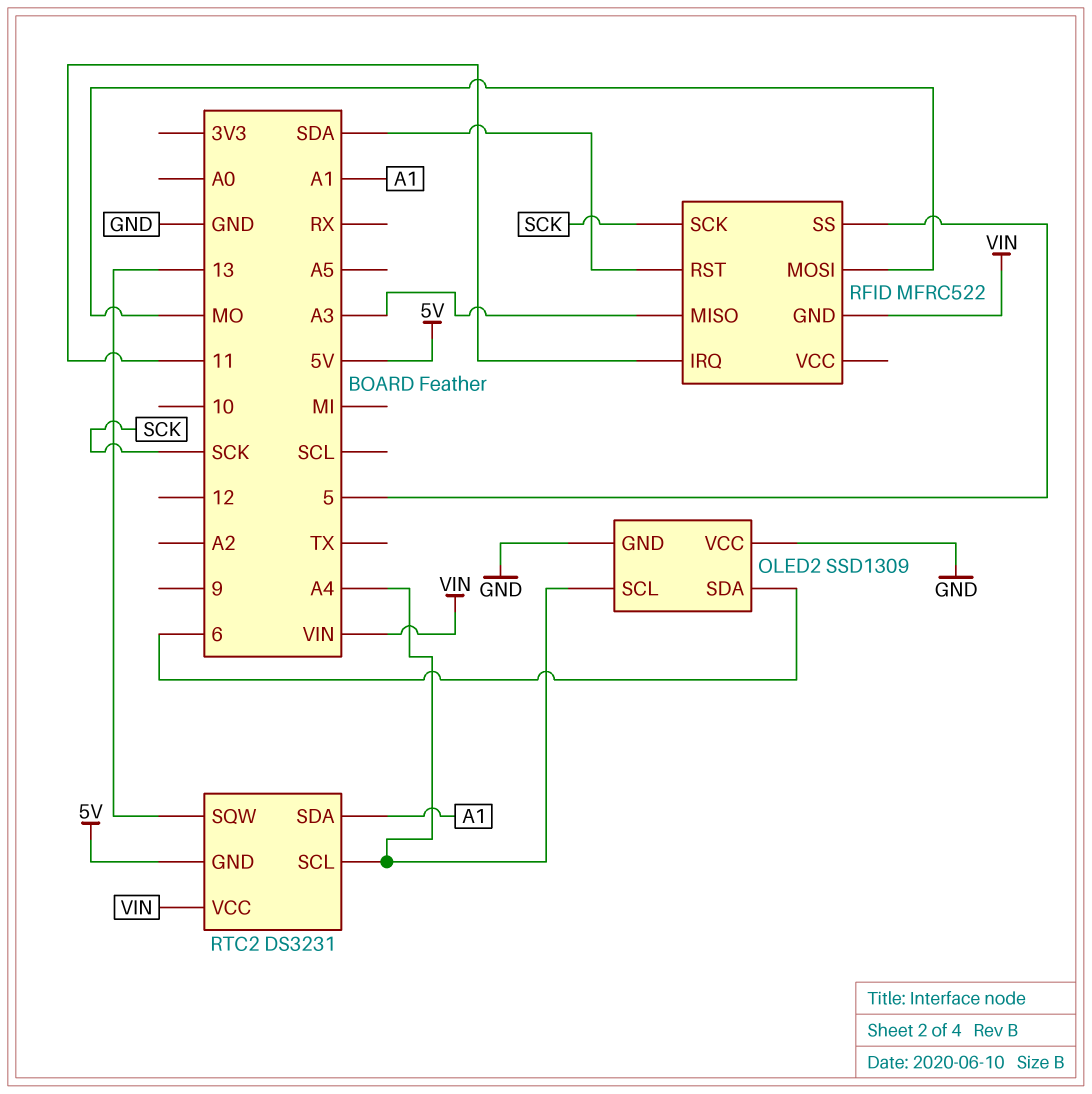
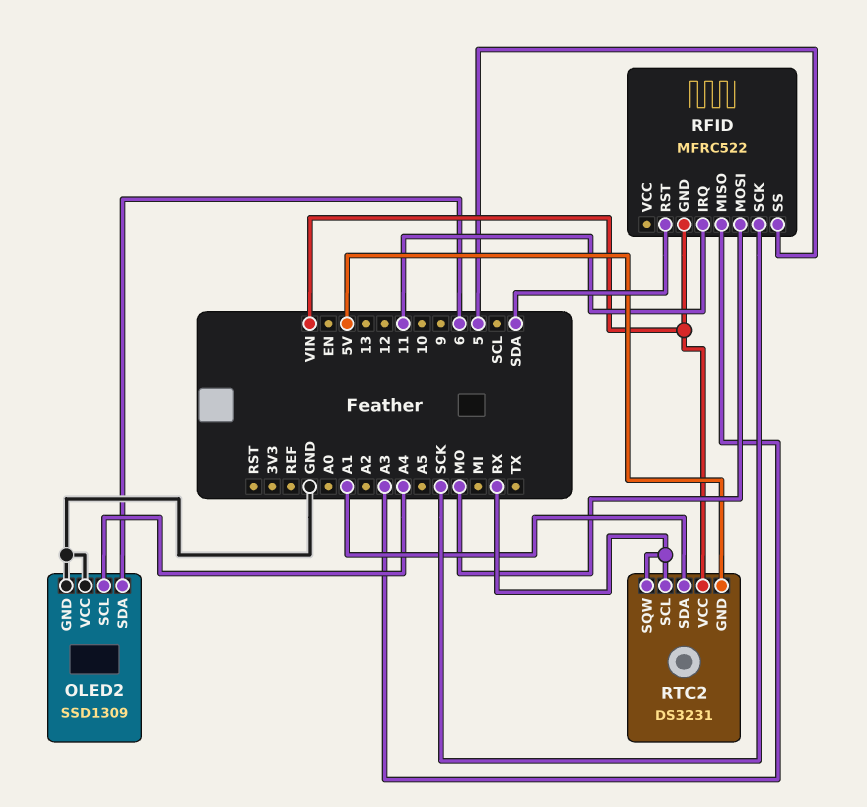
RTC2 pin SCL: A4 -> RX
RTC2 pin SQW: 13 -> RX

